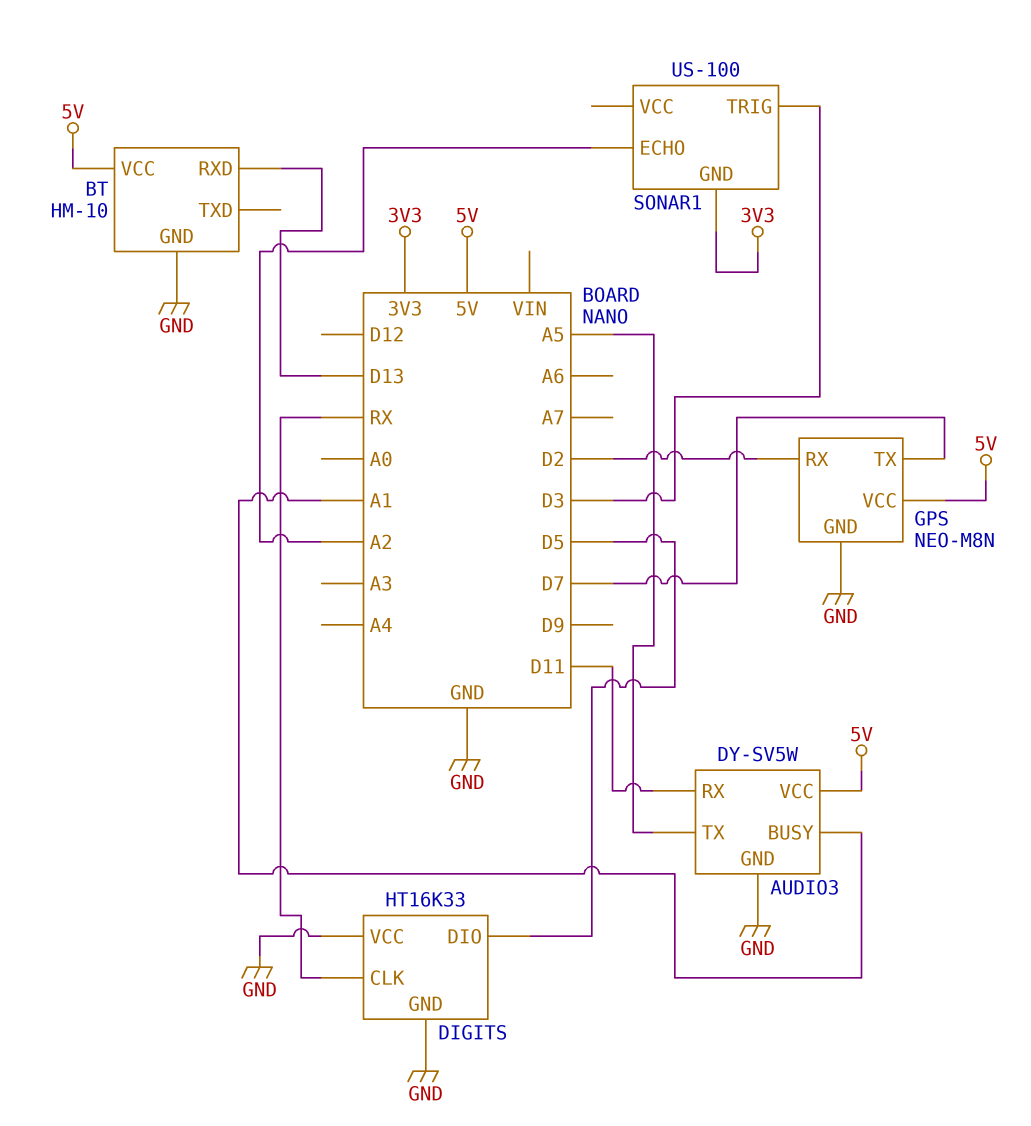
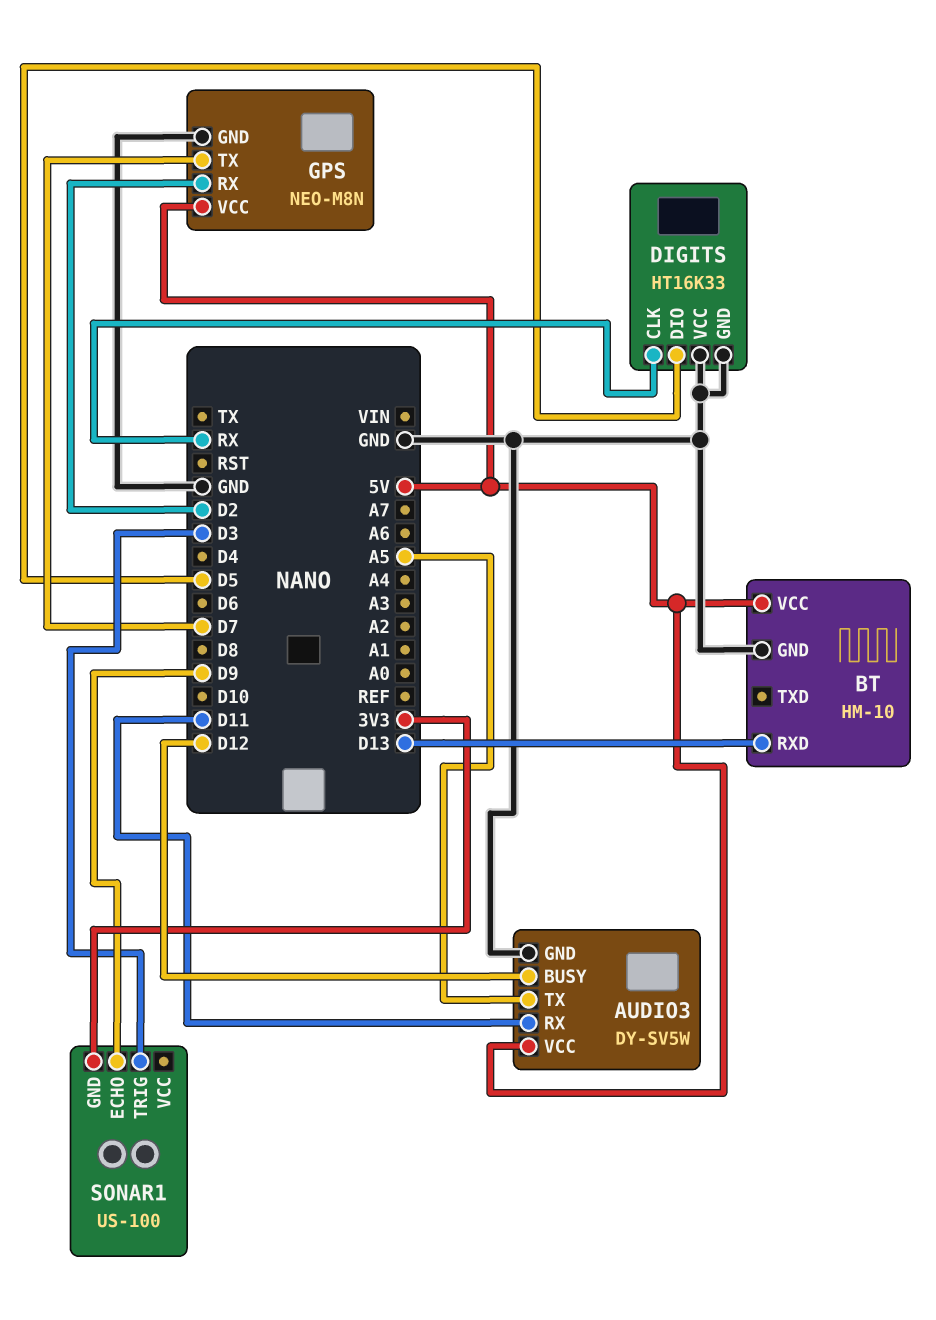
AUDIO3 pin BUSY: A1 -> D12
SONAR1 pin ECHO: A2 -> D9

